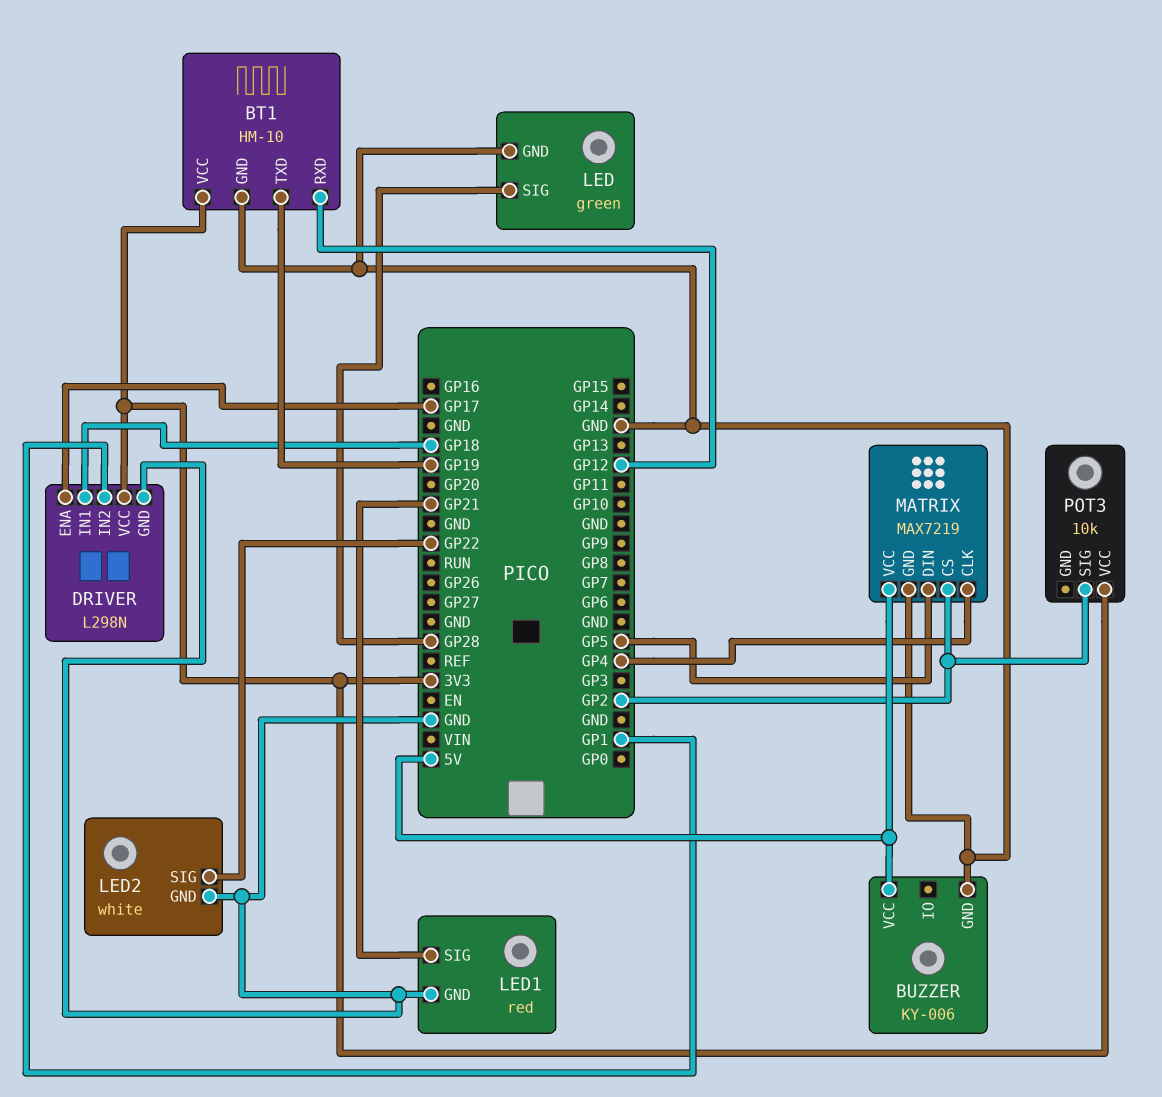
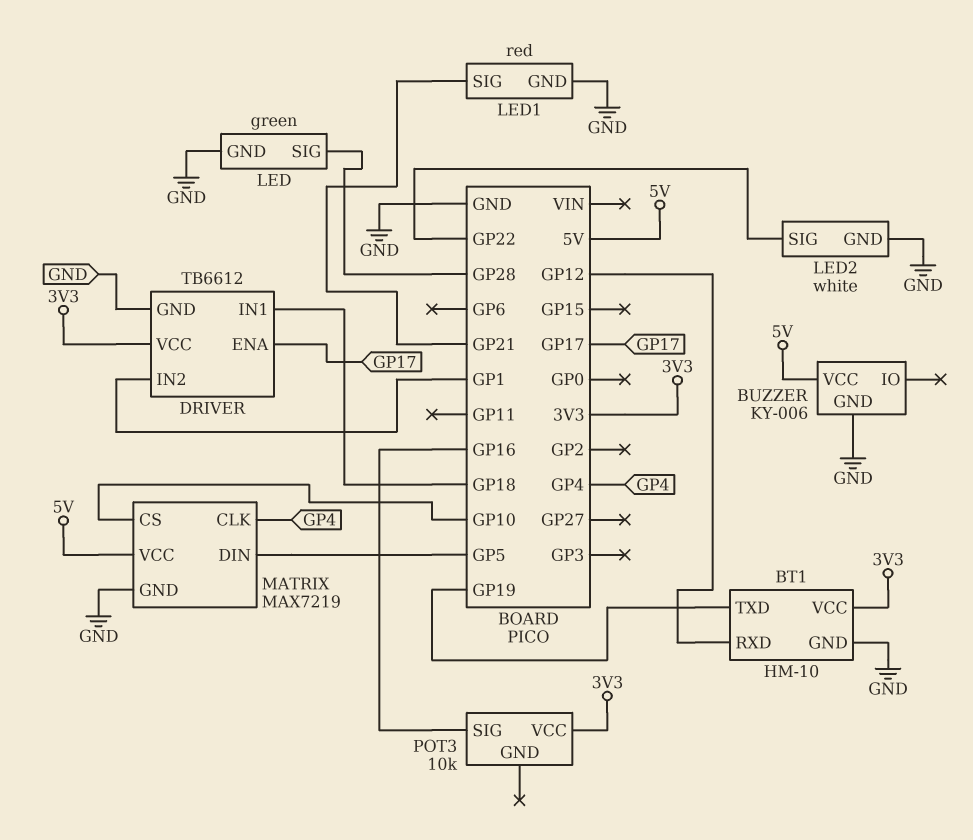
DRIVER: L298N -> TB6612
MATRIX pin CS: GP2 -> GP10
POT3 pin SIG: GP2 -> GP16

